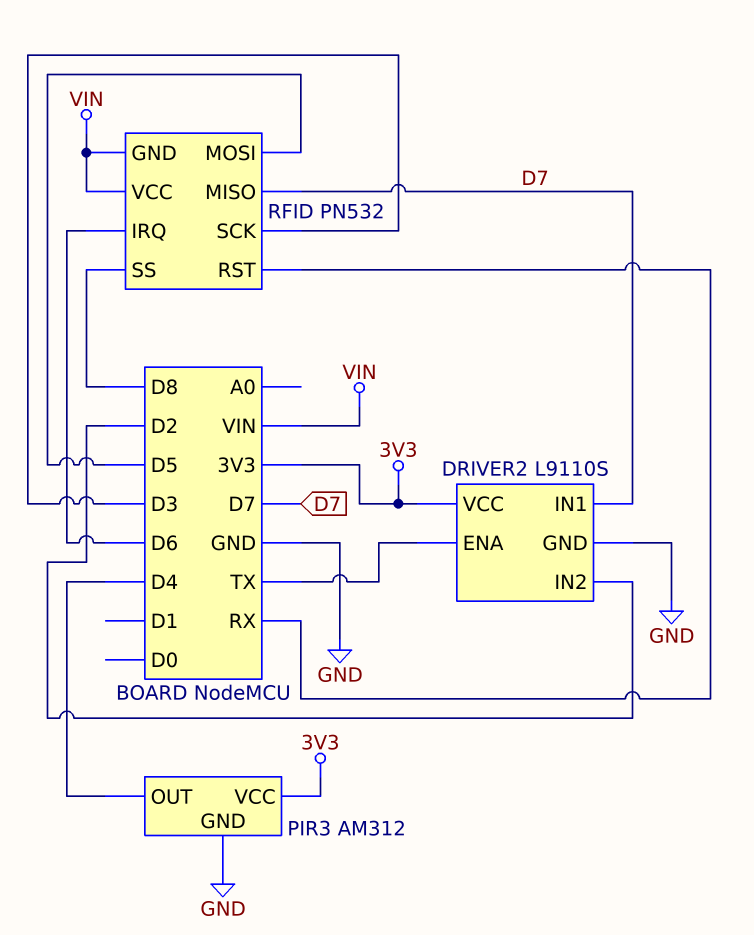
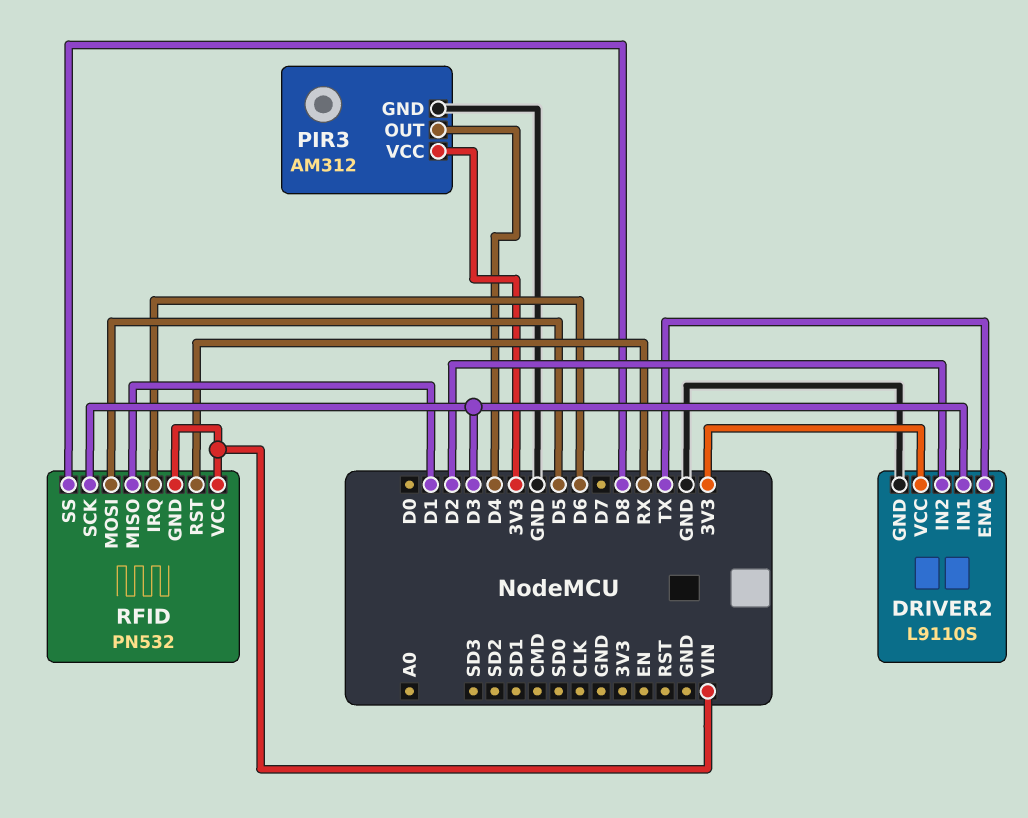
DRIVER2 pin IN1: D7 -> D3
RFID pin MISO: D7 -> D1

